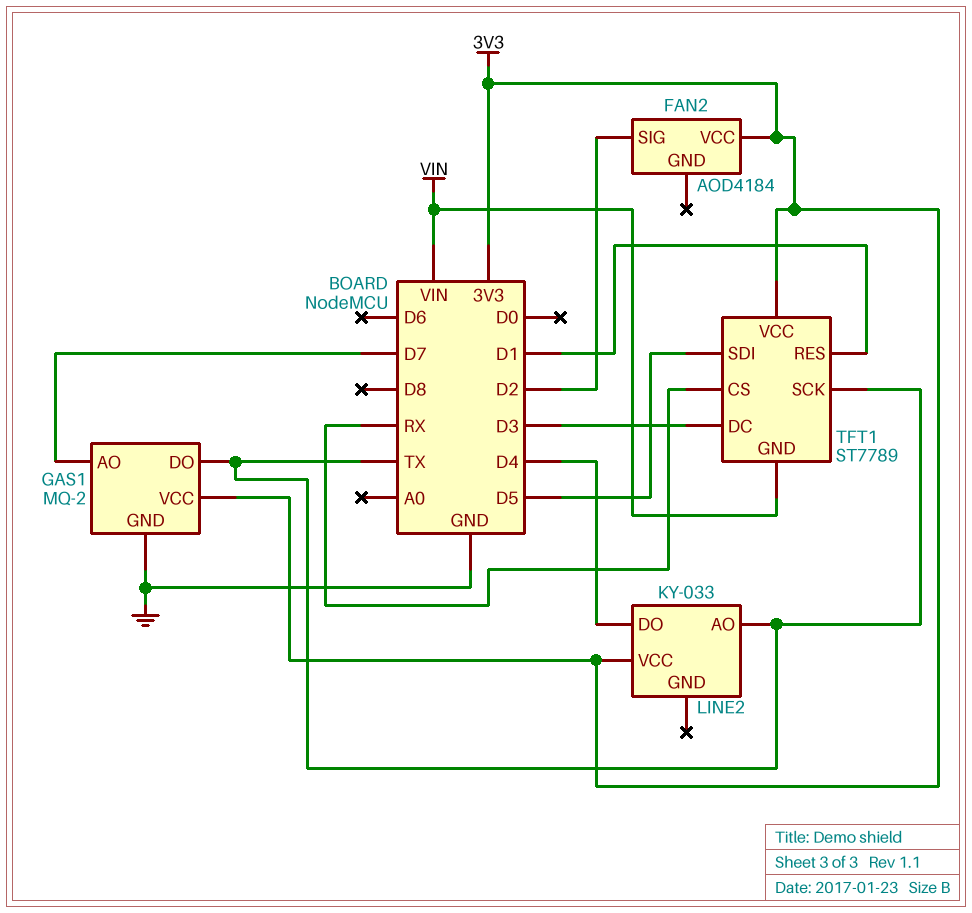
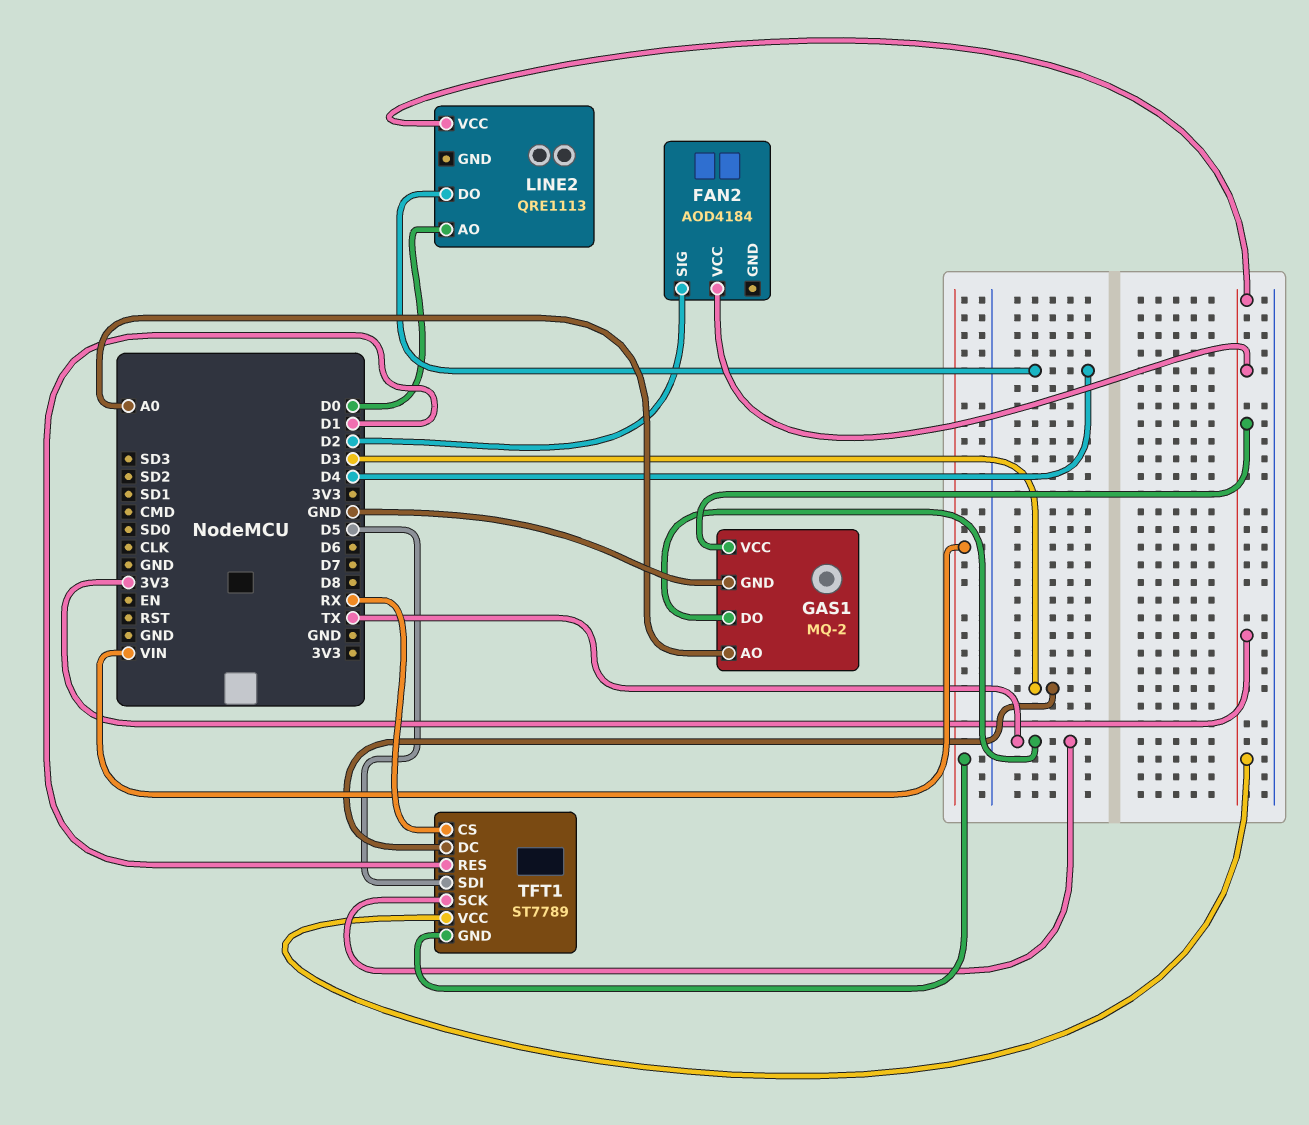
GAS1 pin AO: D7 -> A0
LINE2: KY-033 -> QRE1113
LINE2 pin AO: TX -> D0

